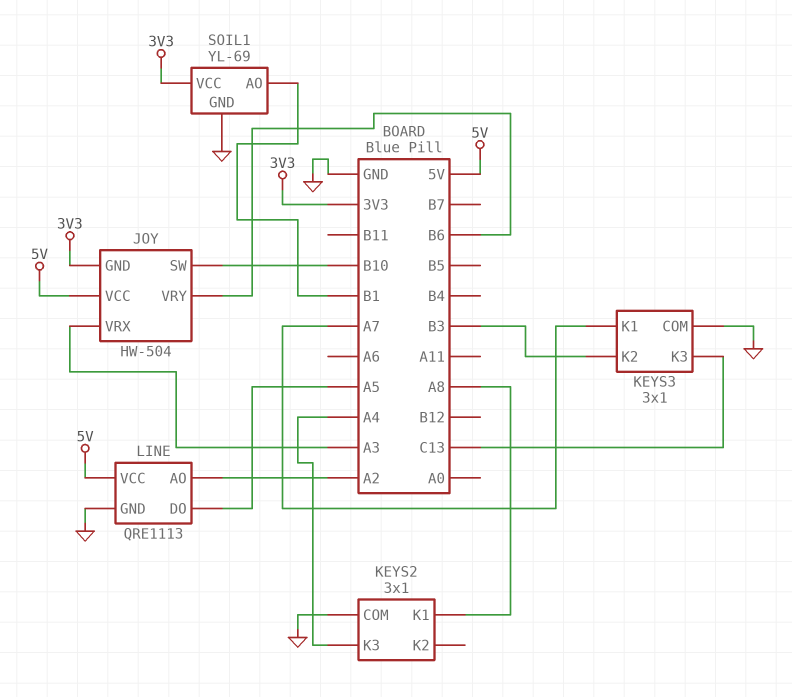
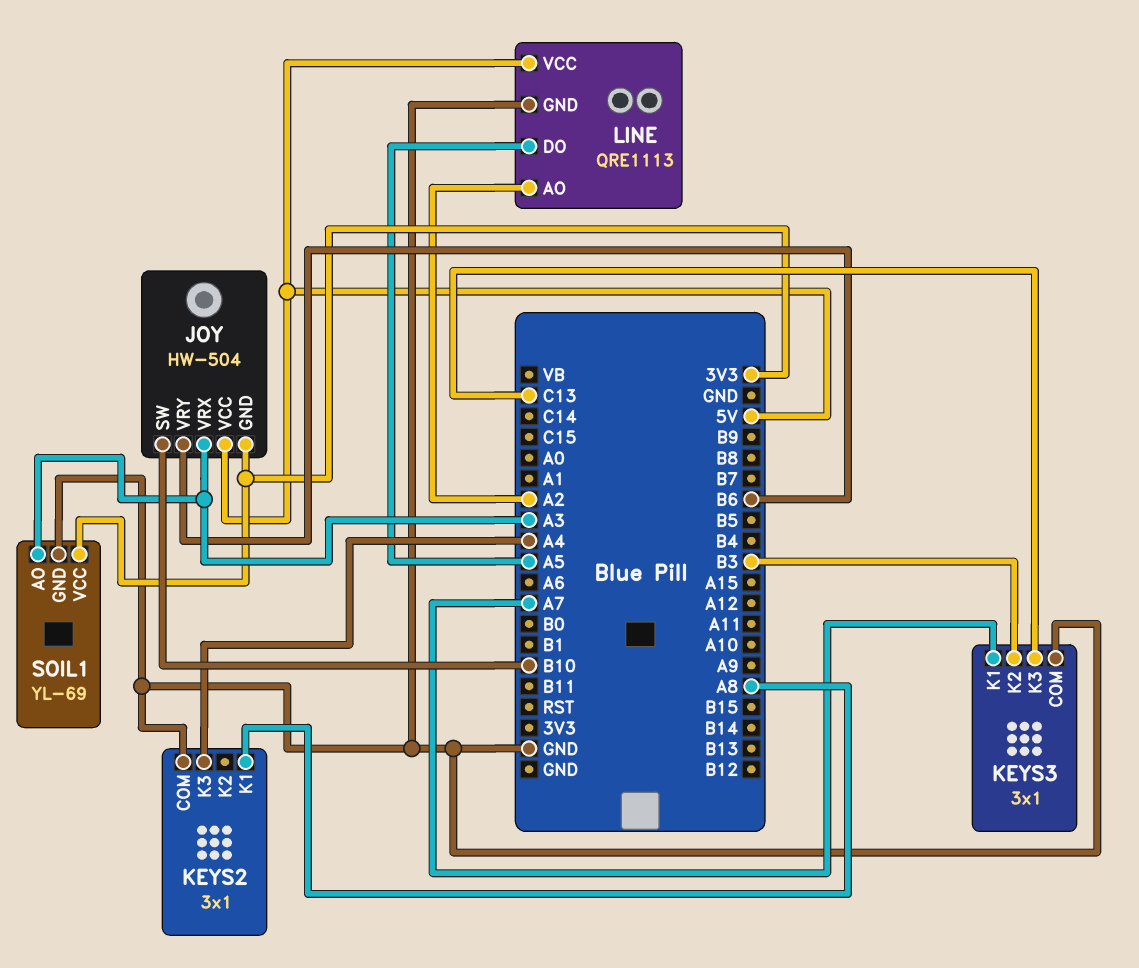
SOIL1 pin AO: B1 -> A3

